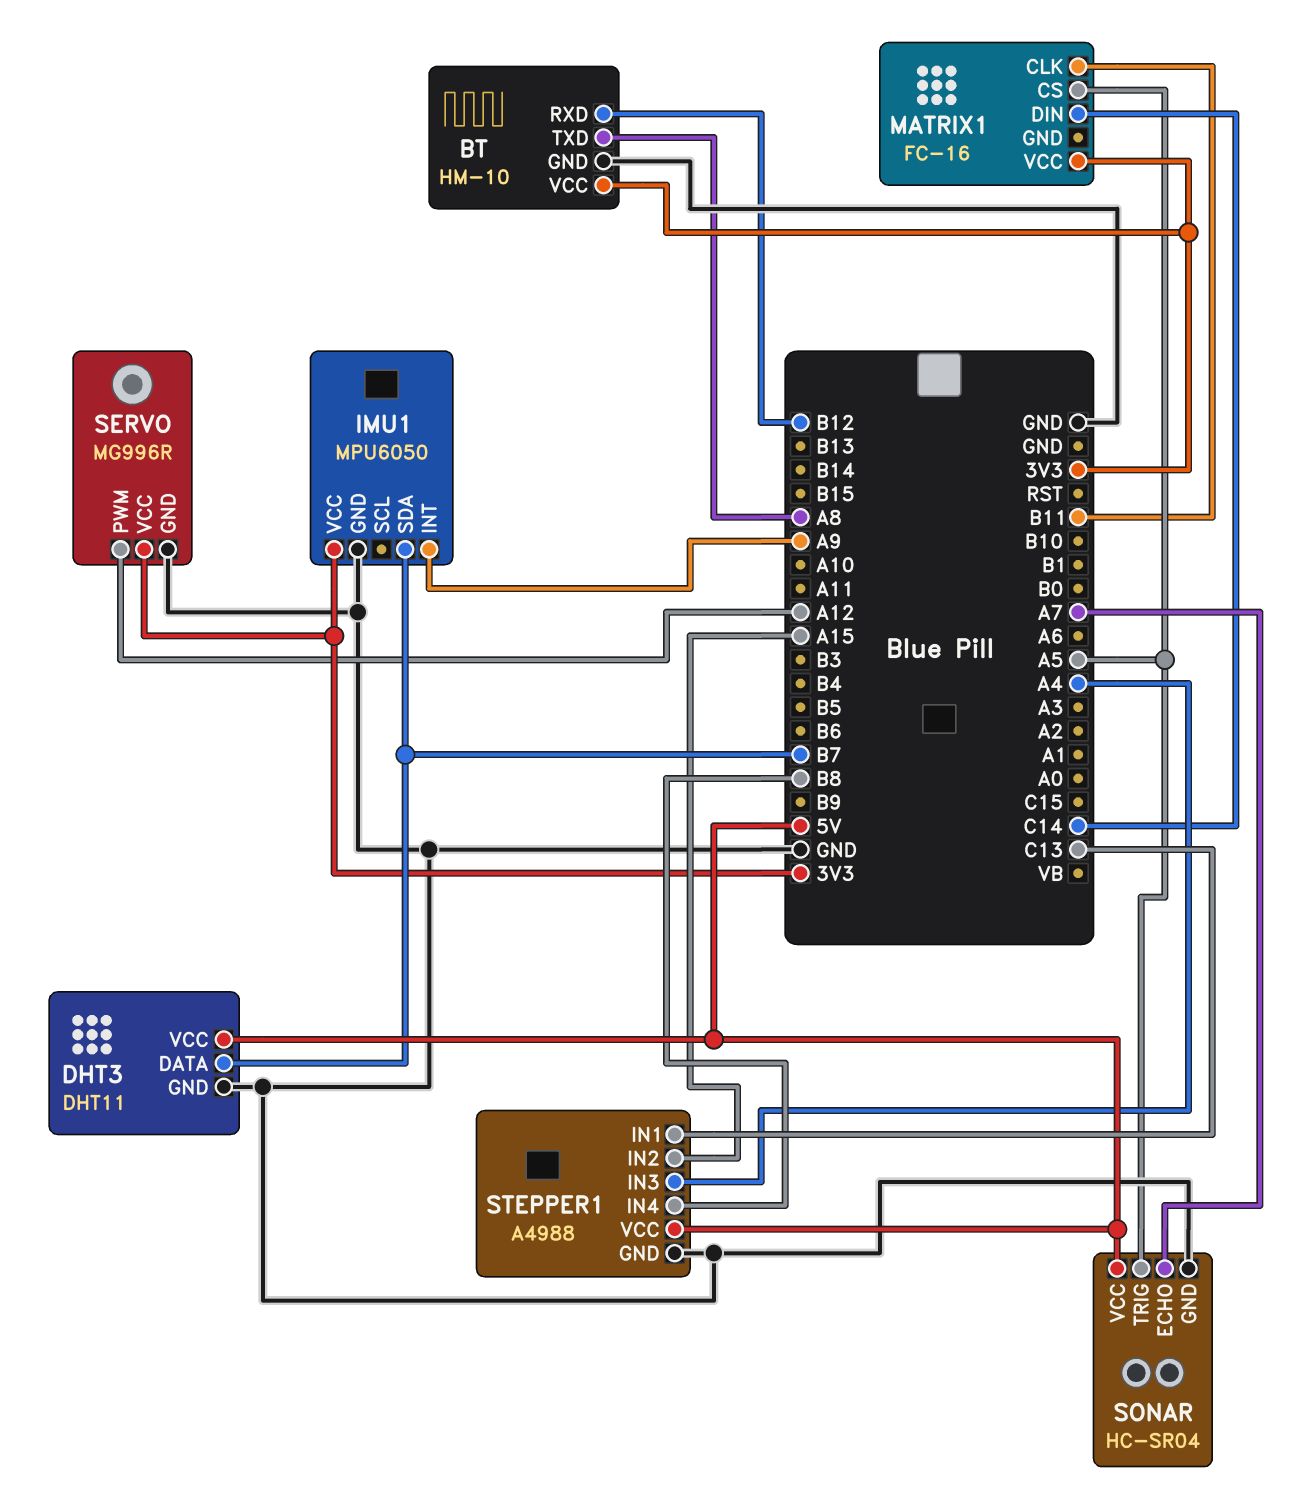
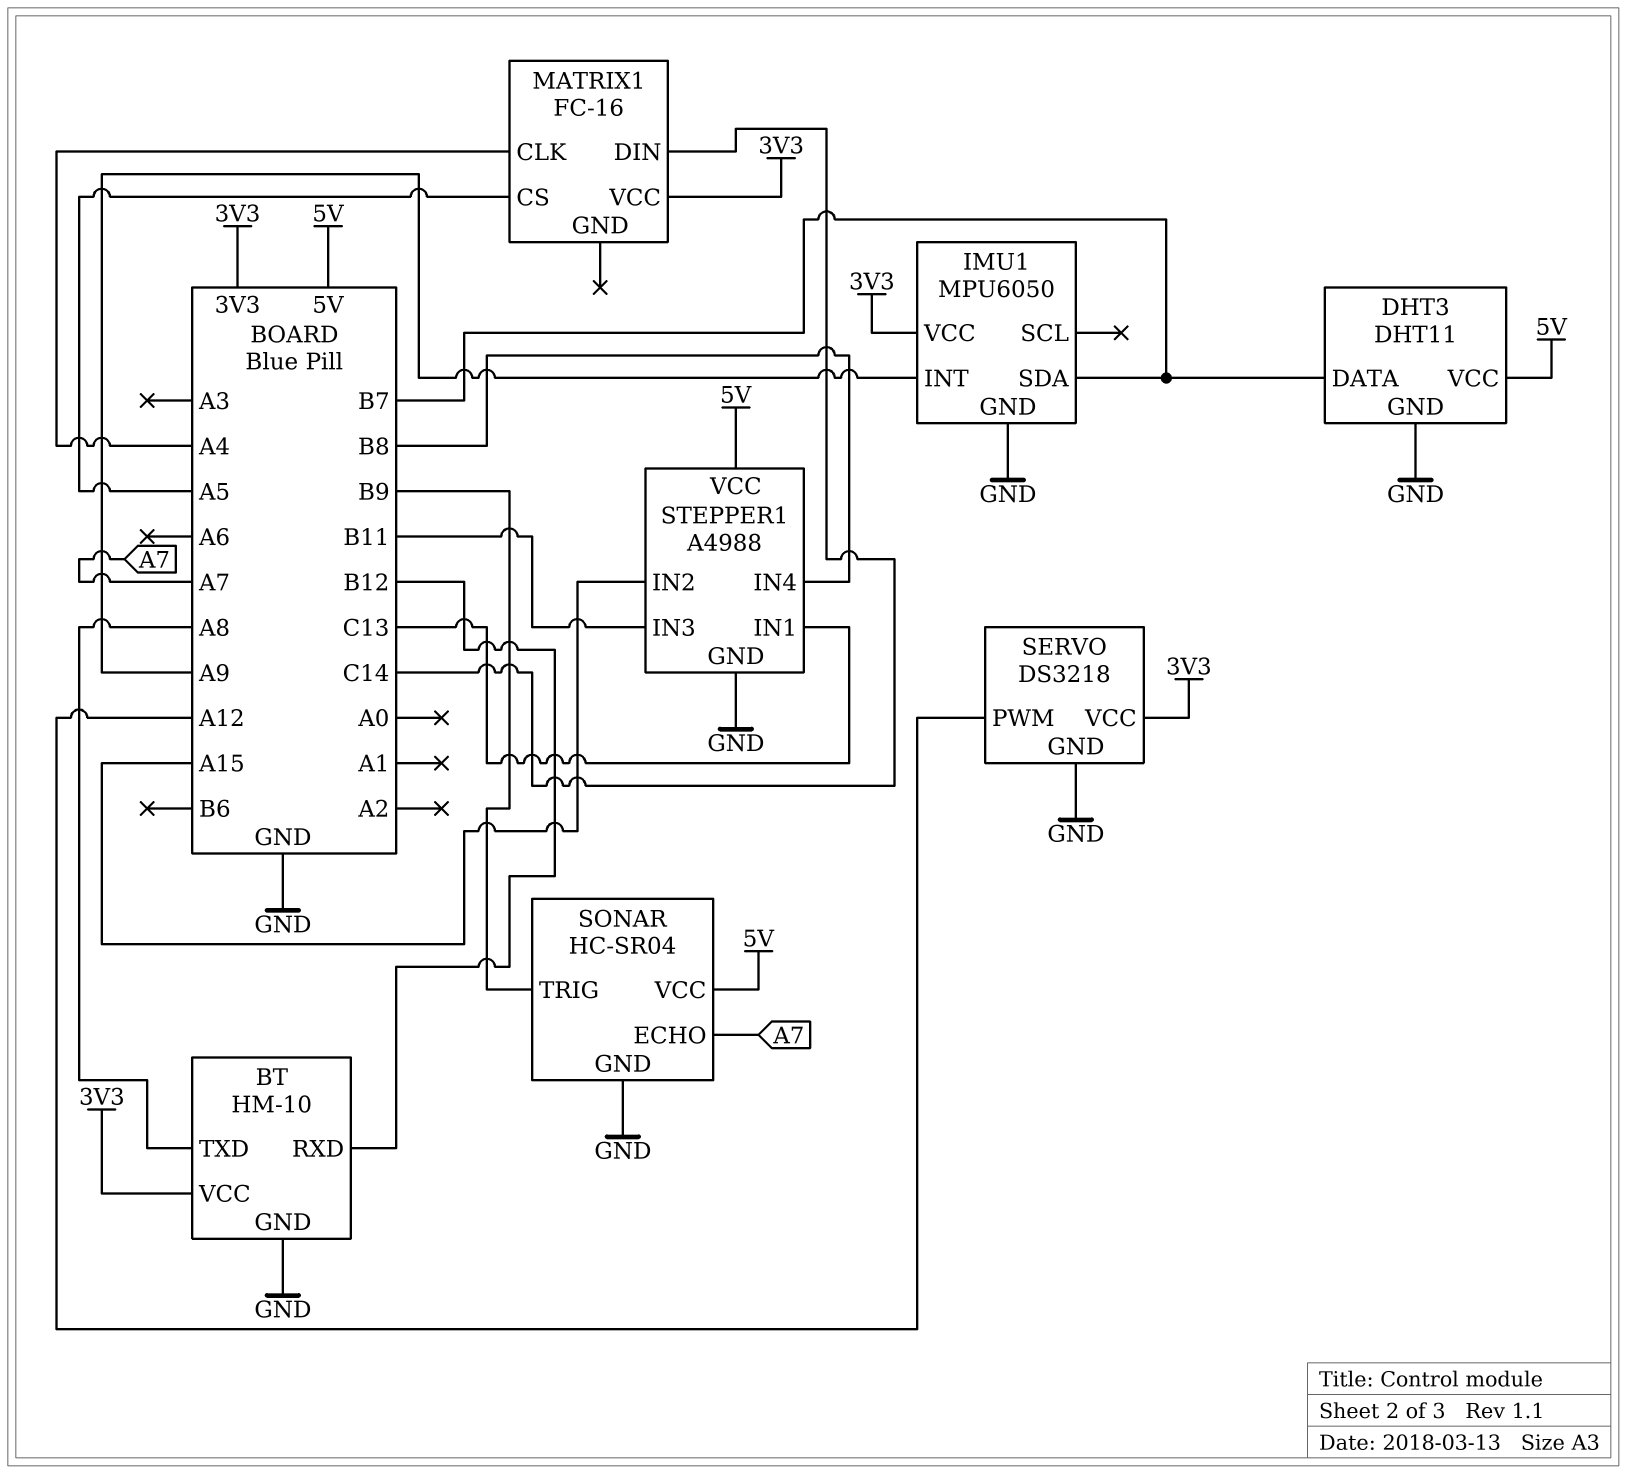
MATRIX1 pin CLK: B11 -> A4
SERVO: MG996R -> DS3218
SONAR pin TRIG: A5 -> B9
STEPPER1 pin IN3: A4 -> B11

